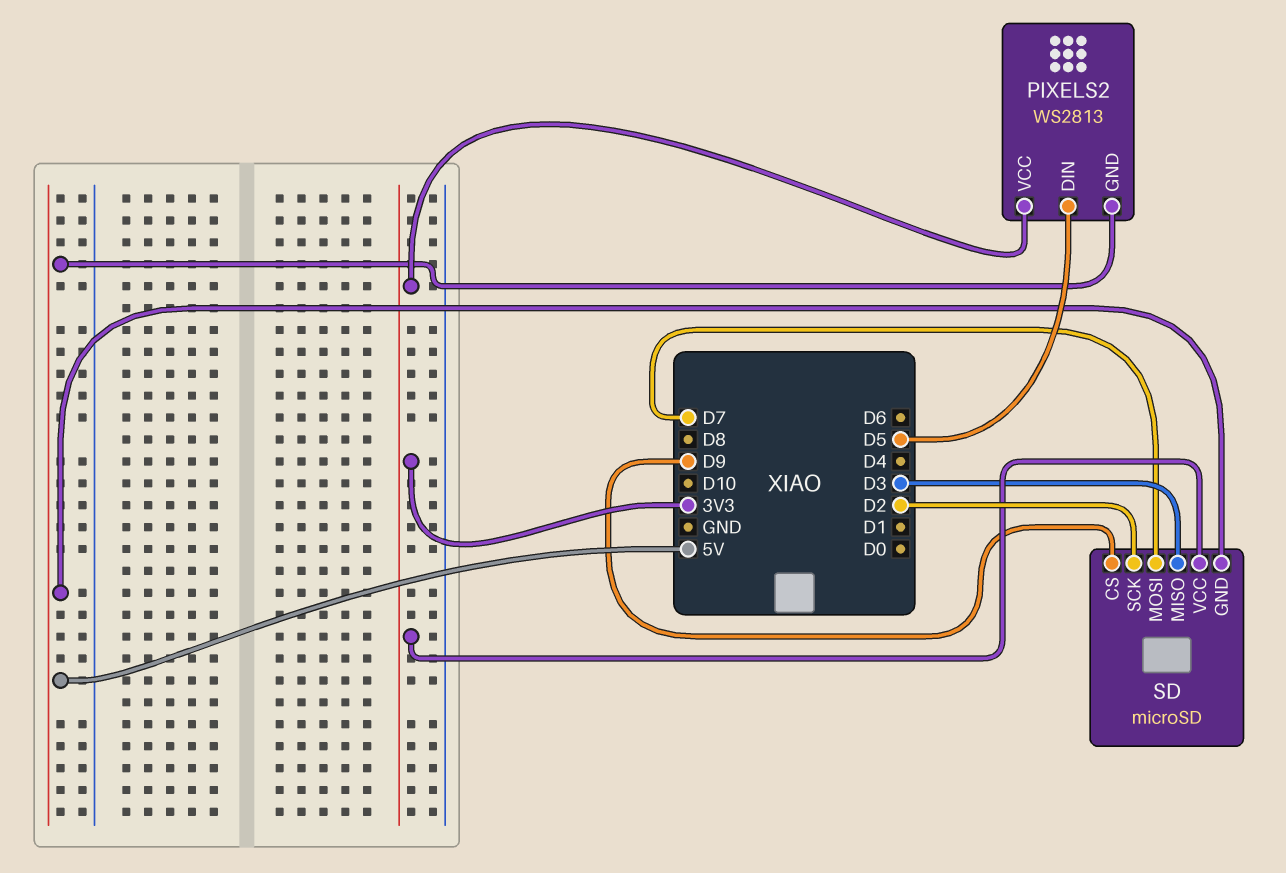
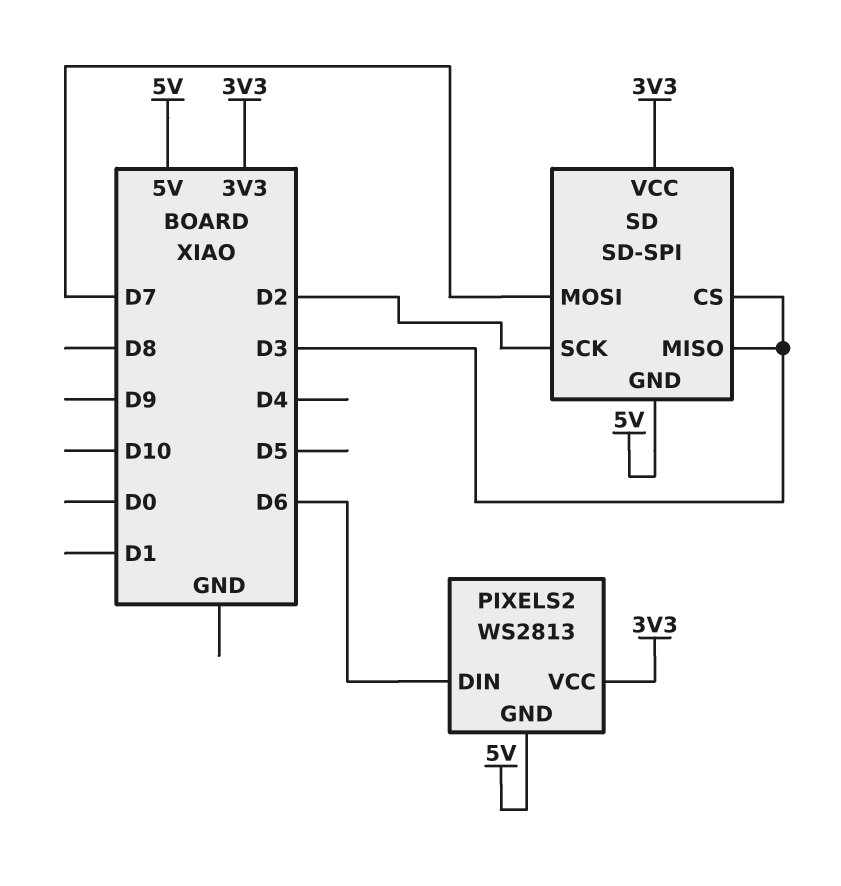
PIXELS2 pin DIN: D5 -> D6
SD: microSD -> SD-SPI
SD pin CS: D9 -> D3

